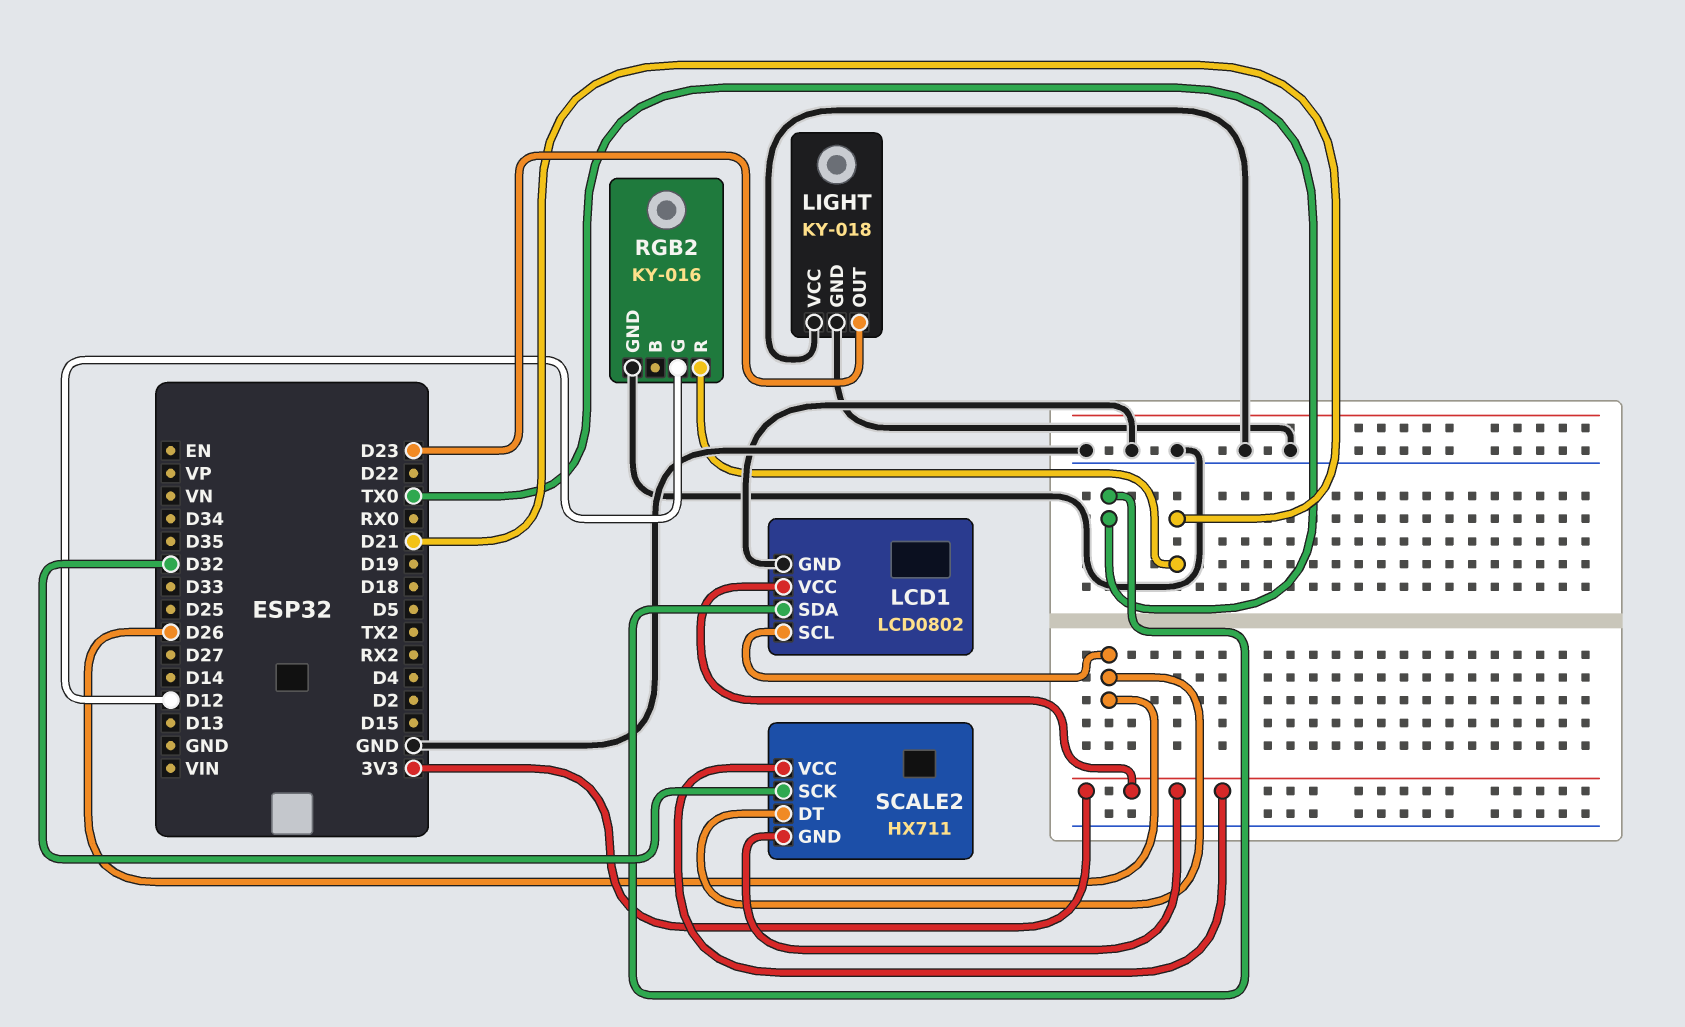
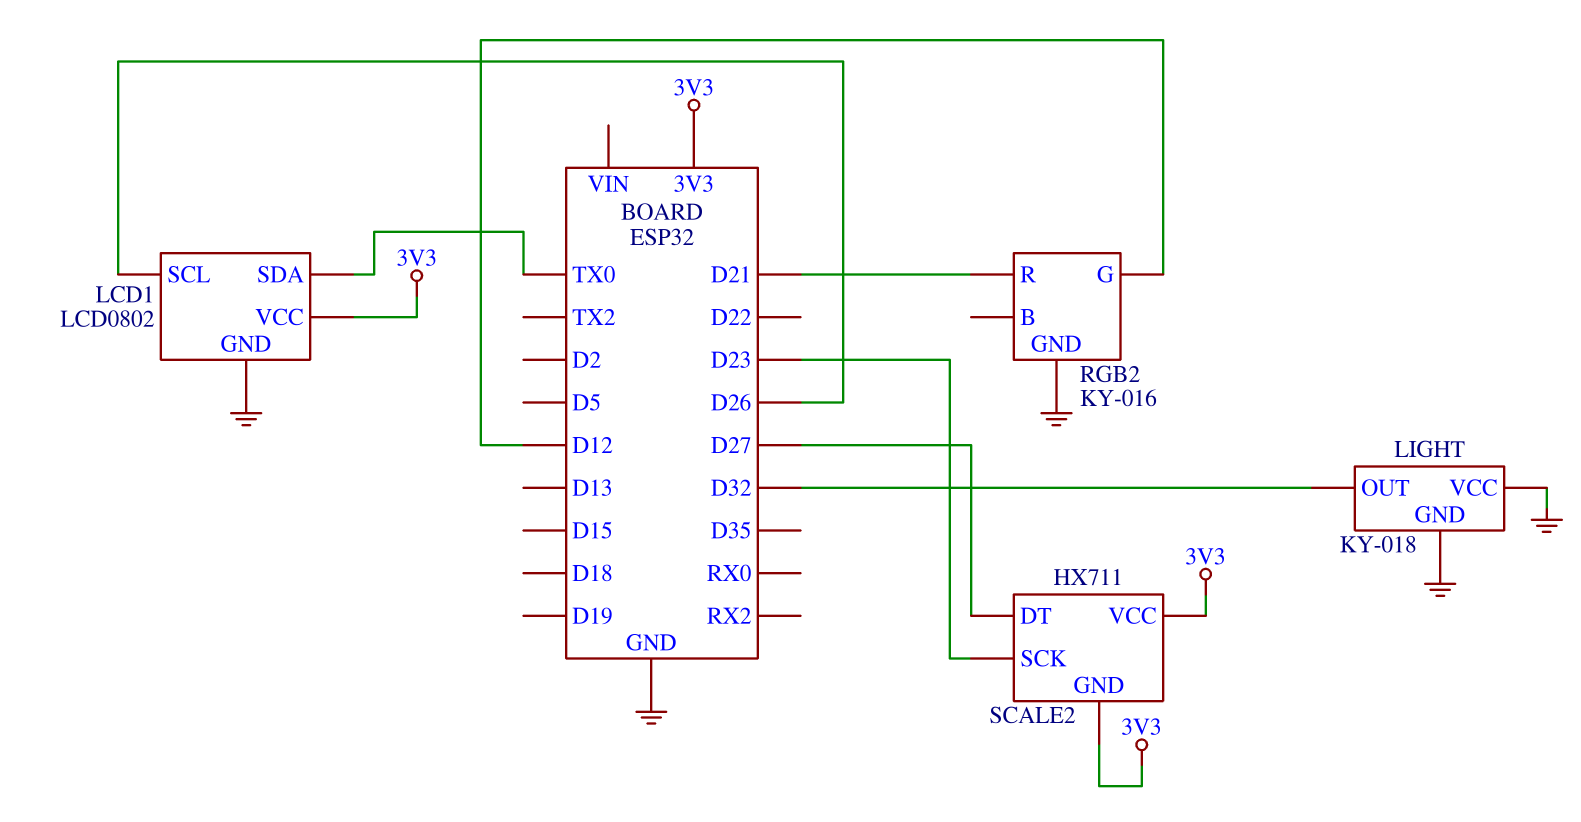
LIGHT pin OUT: D23 -> D32
SCALE2 pin DT: D26 -> D27
SCALE2 pin SCK: D32 -> D23

